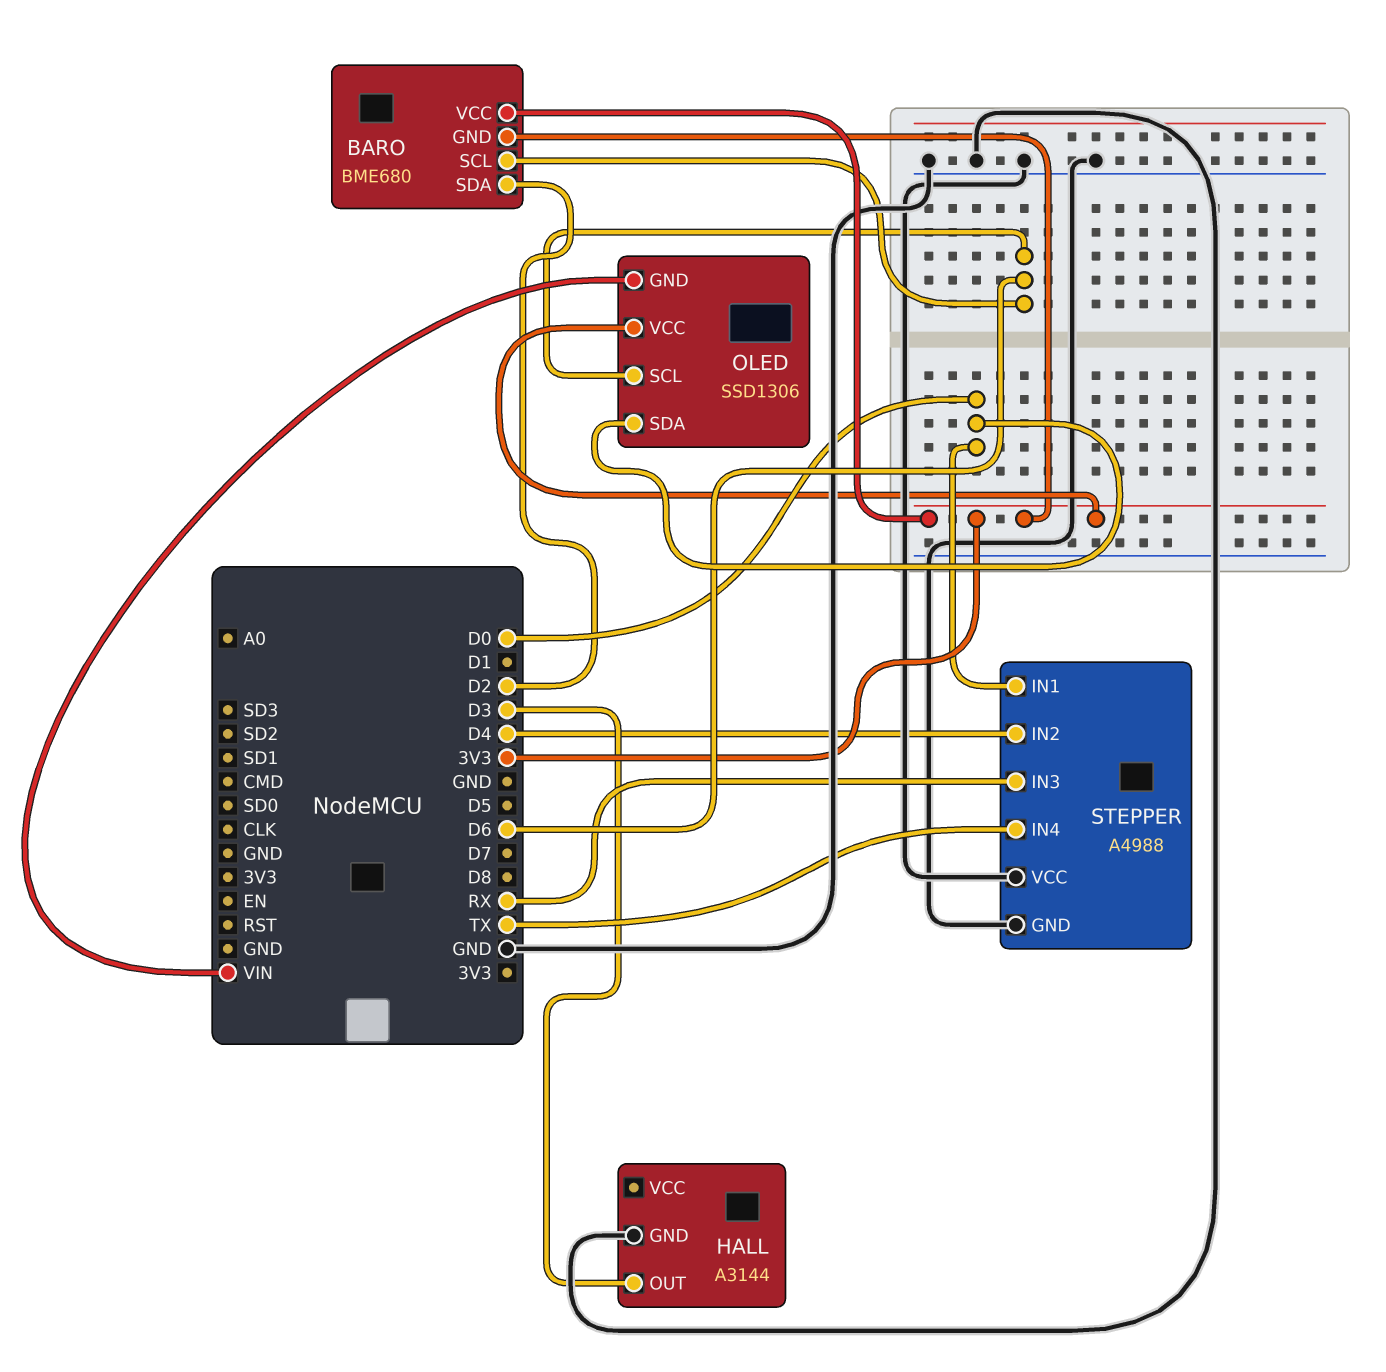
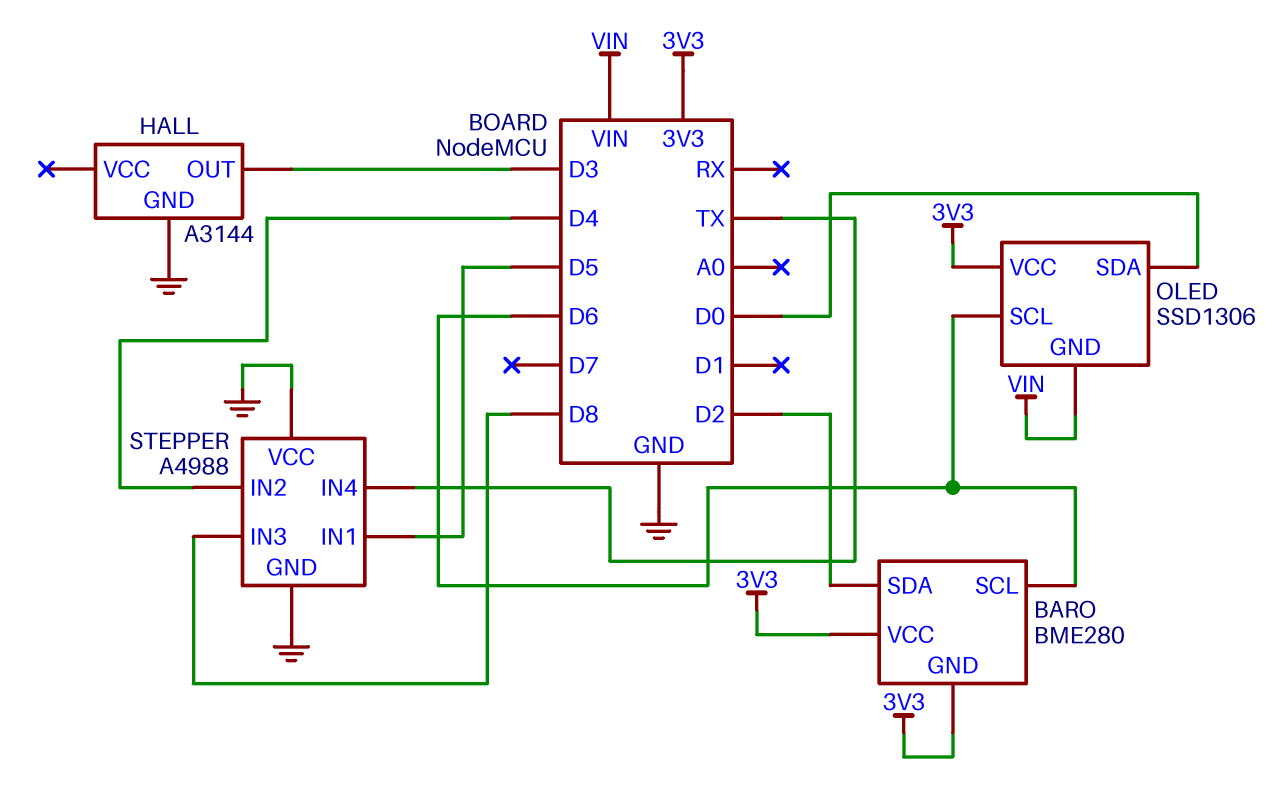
BARO: BME680 -> BME280
STEPPER pin IN1: D0 -> D5
STEPPER pin IN3: RX -> D8

